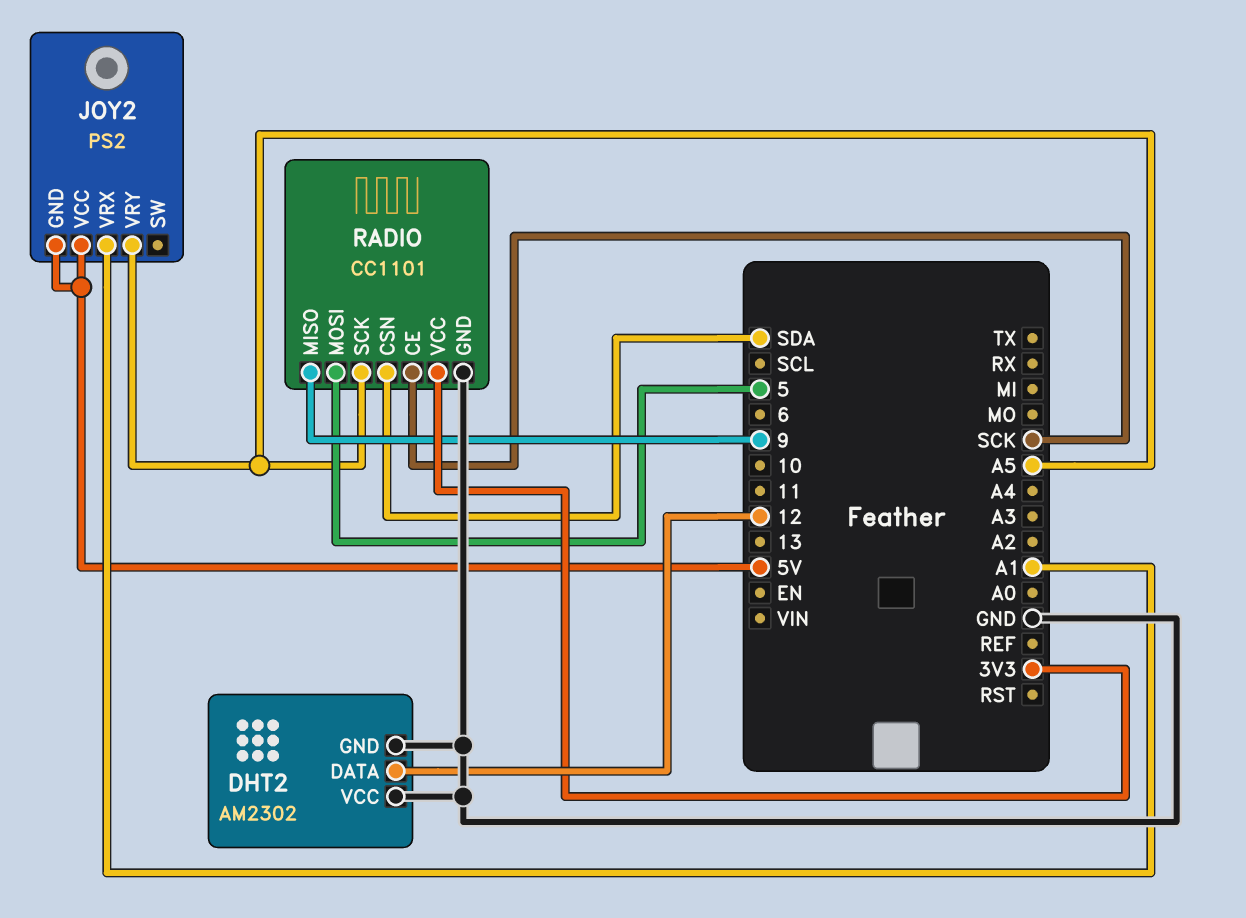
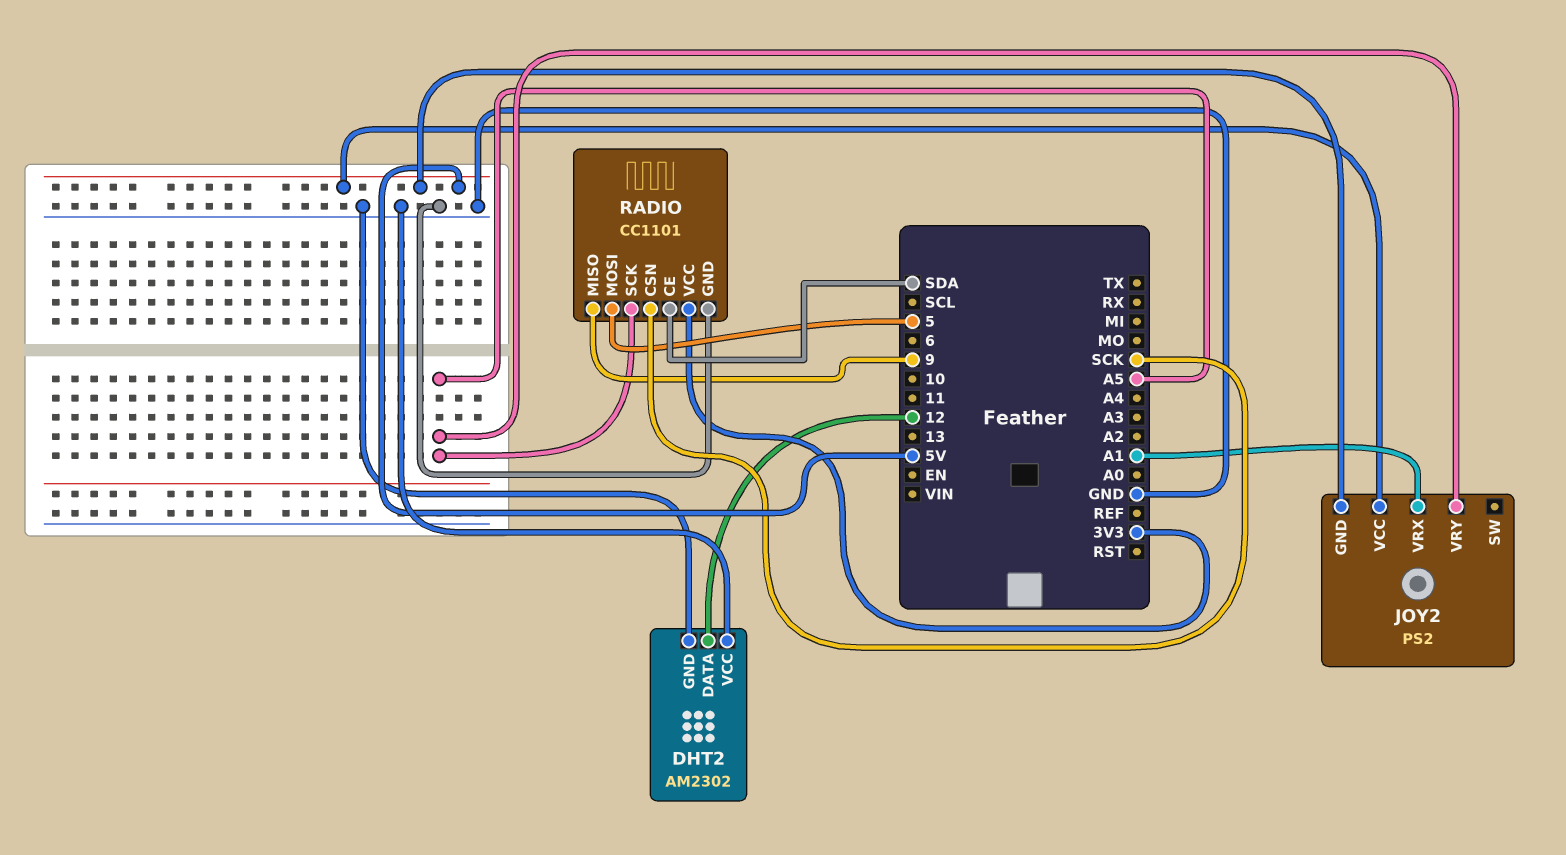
RADIO pin CE: SCK -> SDA
RADIO pin CSN: SDA -> SCK

